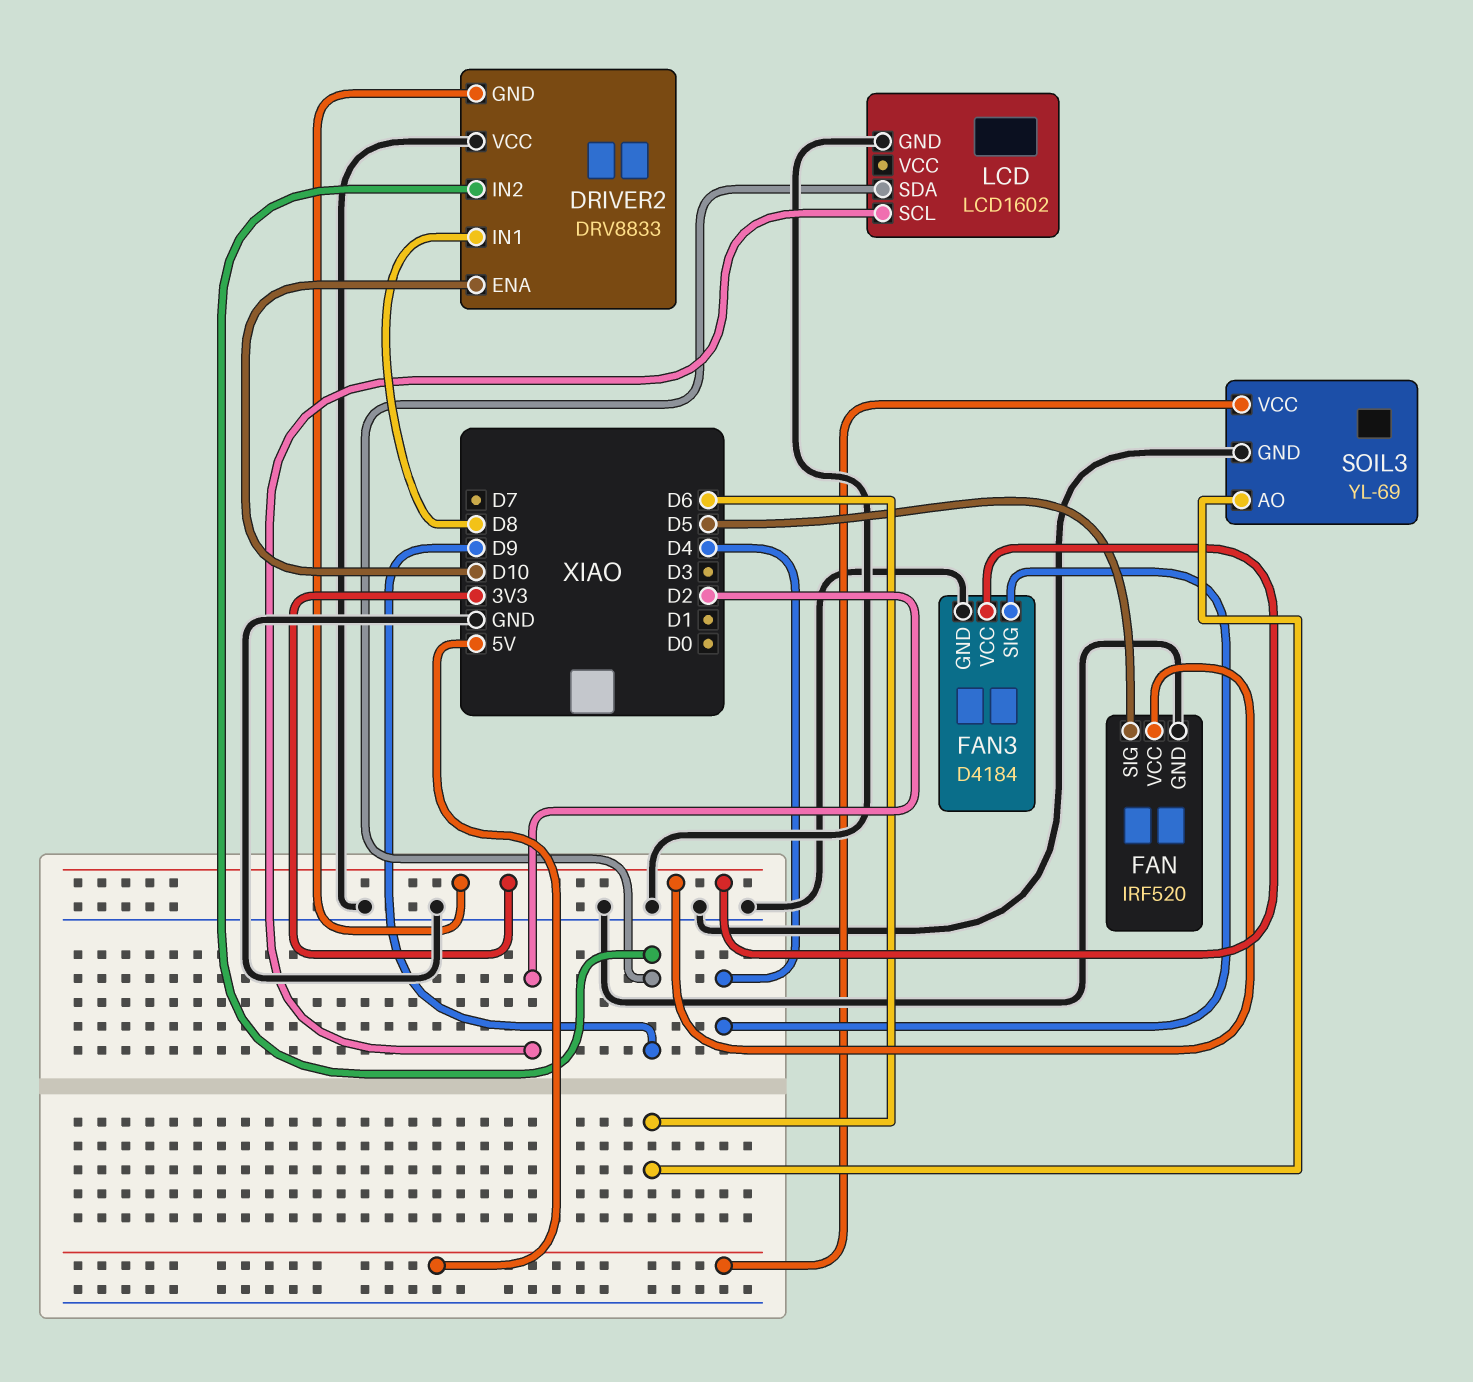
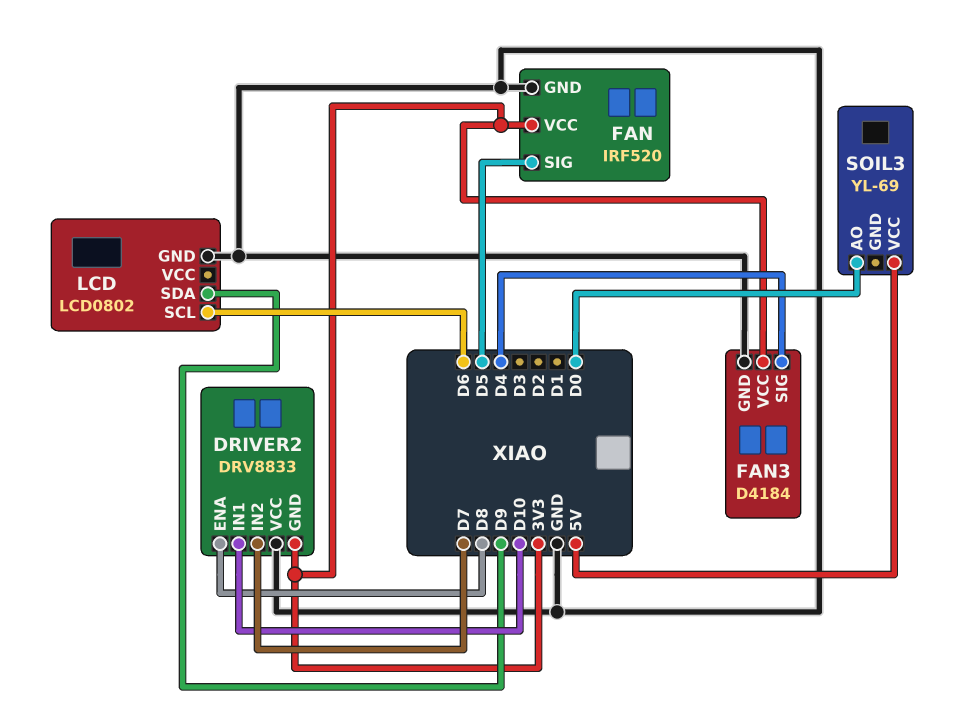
DRIVER2 pin ENA: D10 -> D8
DRIVER2 pin IN1: D8 -> D10
DRIVER2 pin IN2: D9 -> D7
LCD: LCD1602 -> LCD0802
LCD pin SCL: D2 -> D6
SOIL3 pin AO: D6 -> D0
SOIL3 pin GND: GND -> none

